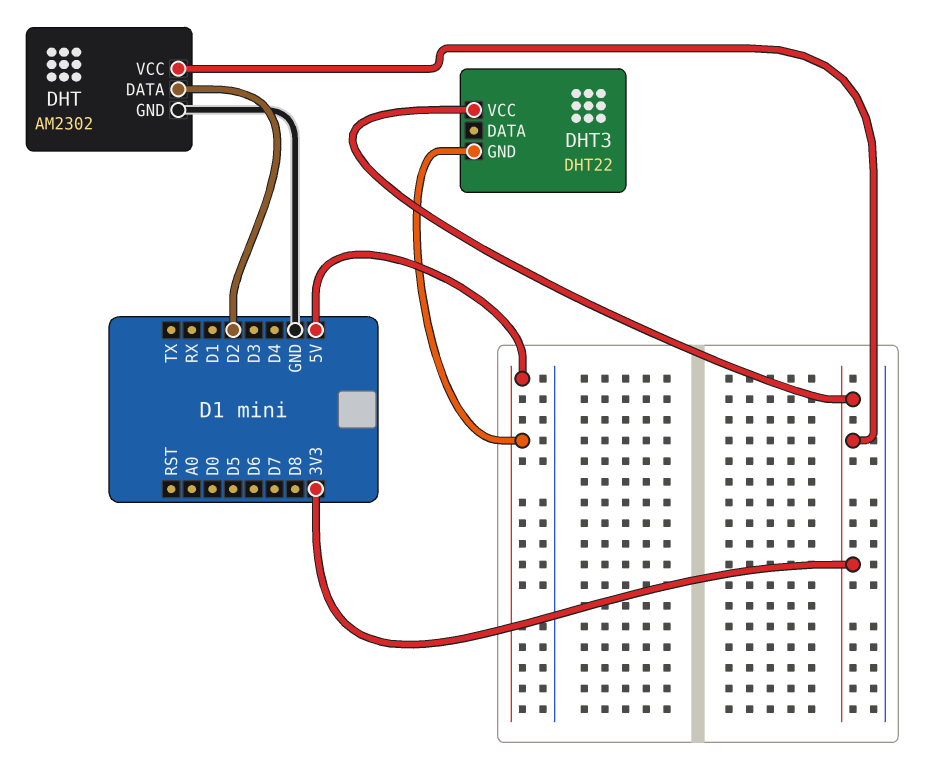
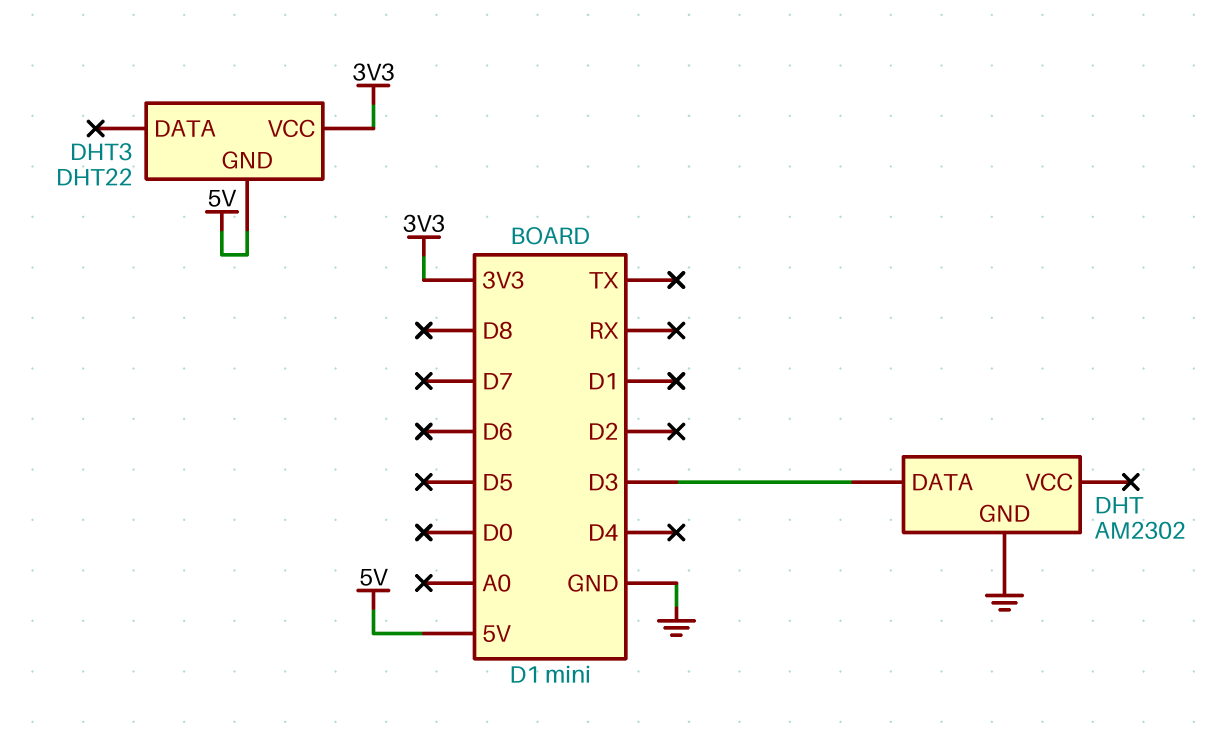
DHT pin DATA: D2 -> D3
DHT pin VCC: 3V3 -> none

